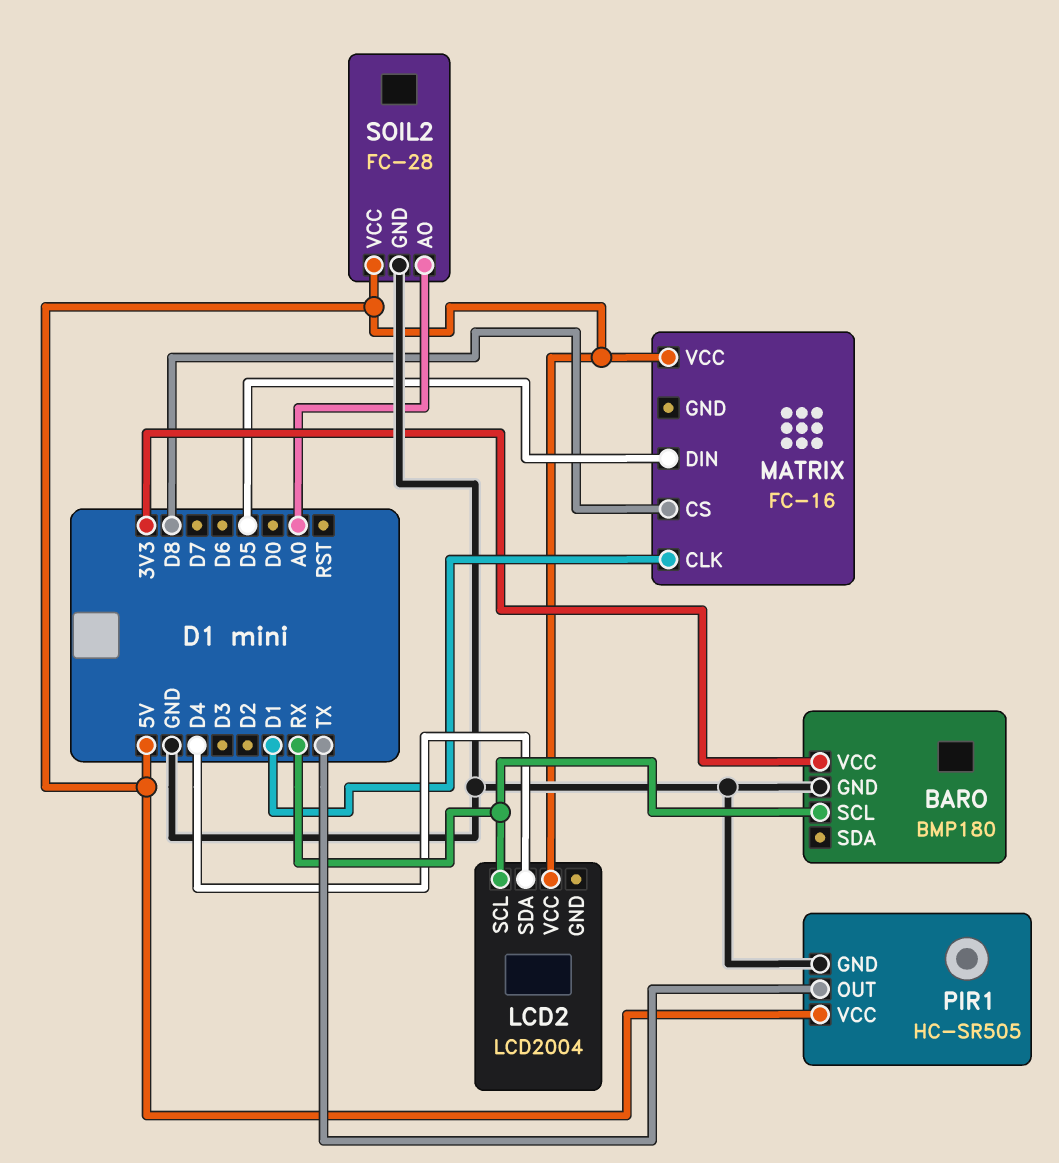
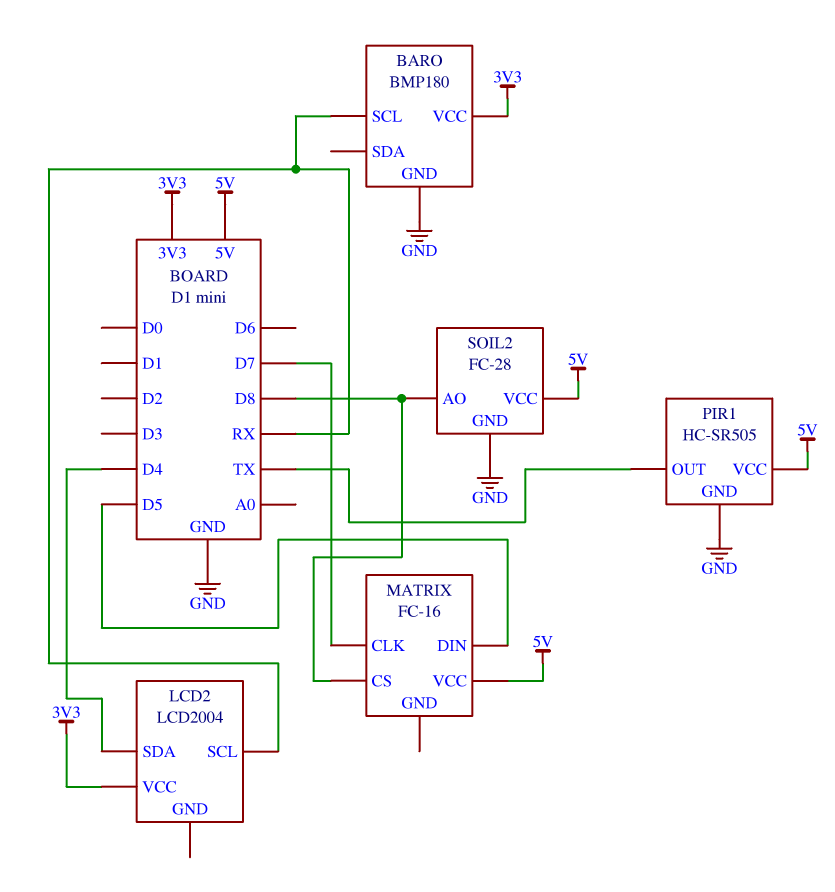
LCD2 pin VCC: 5V -> 3V3
MATRIX pin CLK: D1 -> D7
SOIL2 pin AO: A0 -> D8

